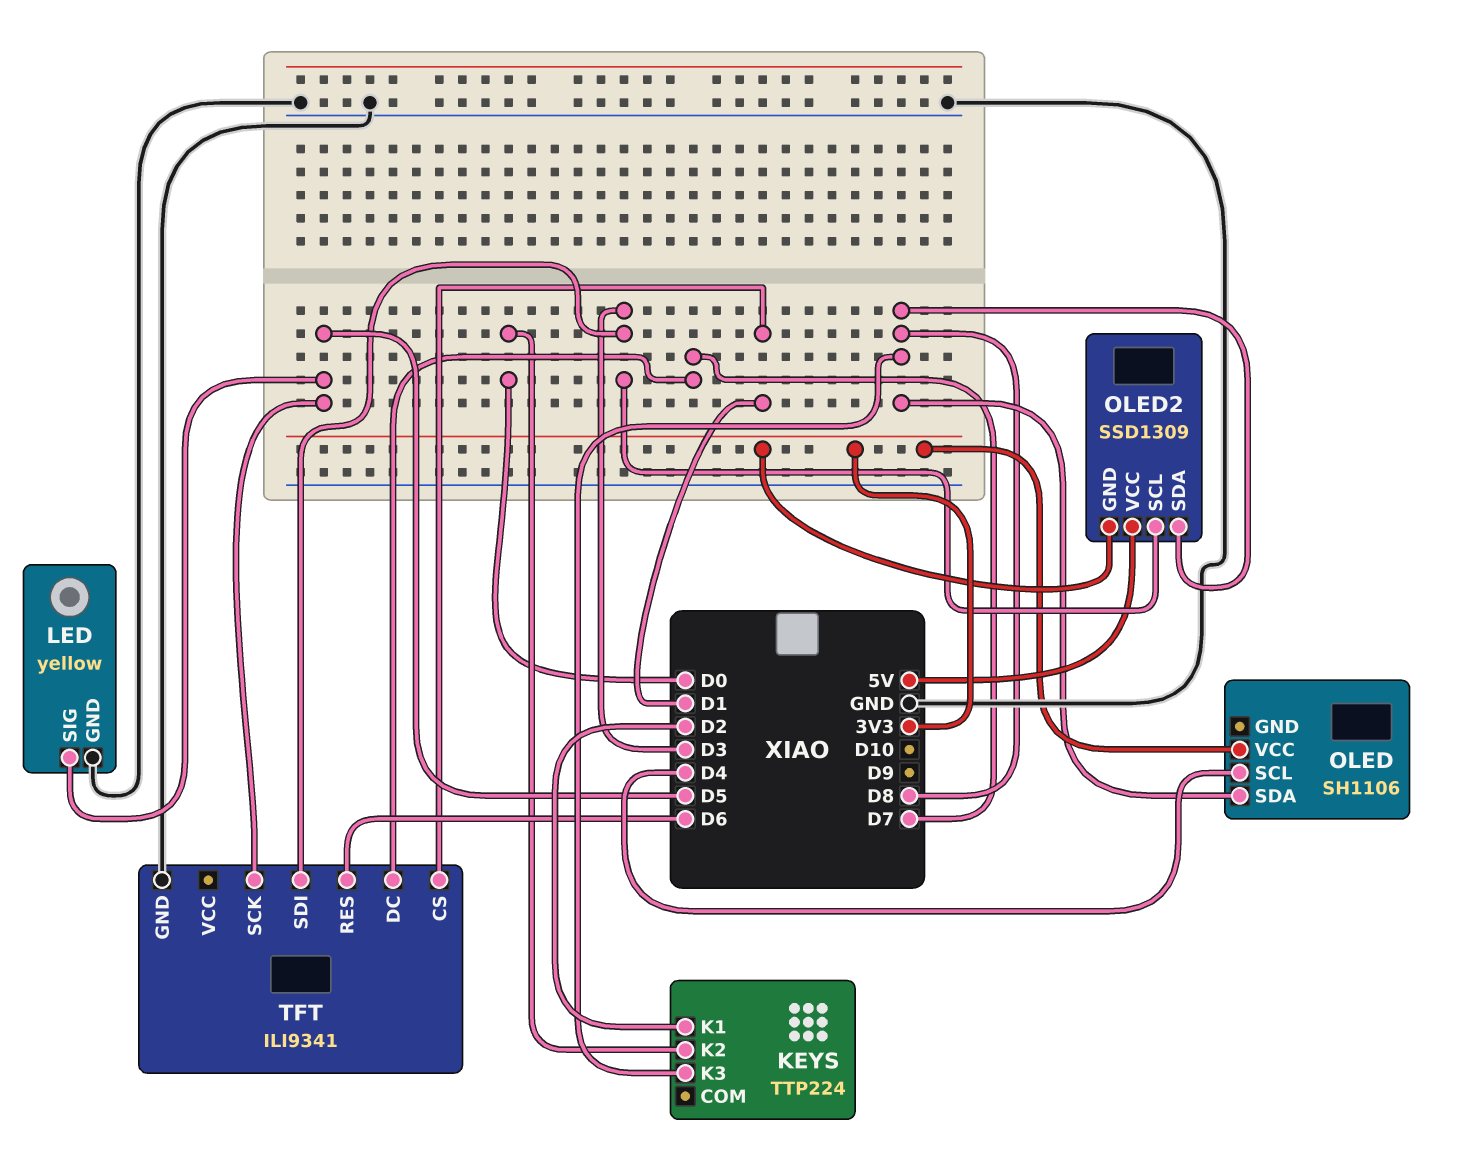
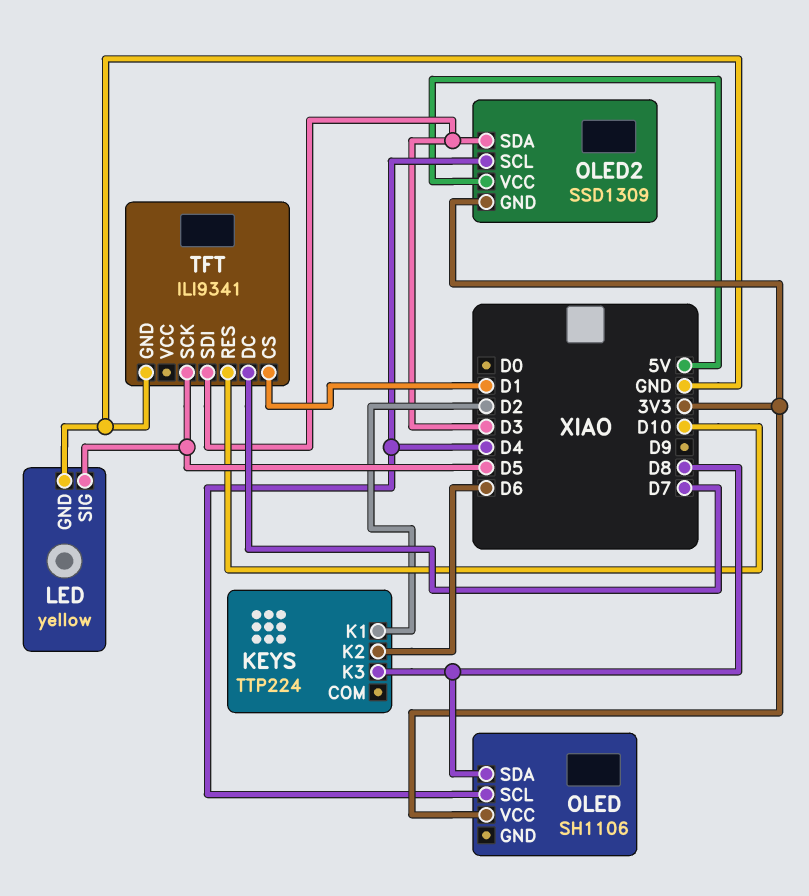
KEYS pin K2: D0 -> D6
OLED2 pin SCL: D3 -> D4
OLED2 pin SDA: D8 -> D3
TFT pin RES: D6 -> D10

